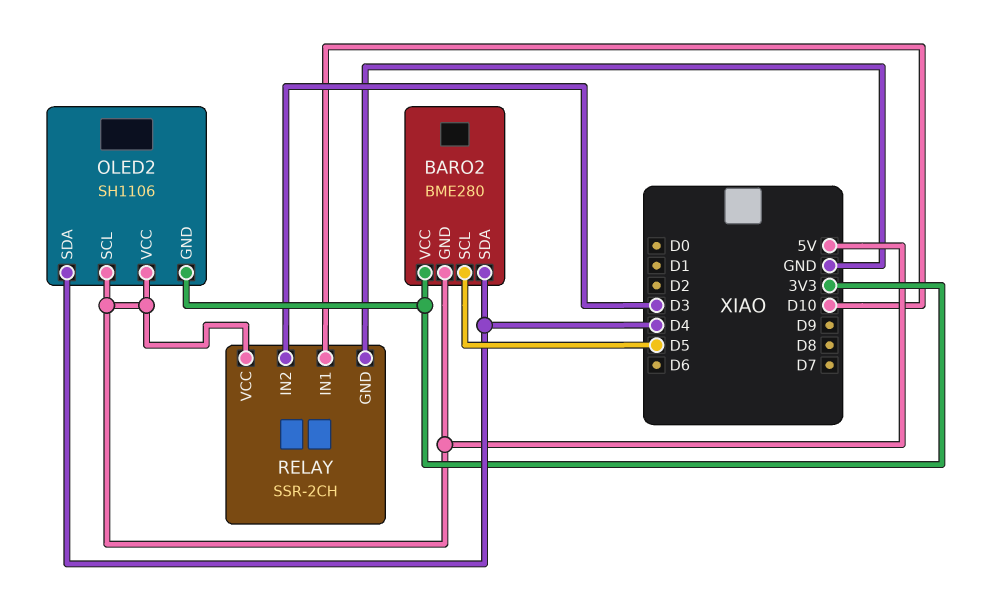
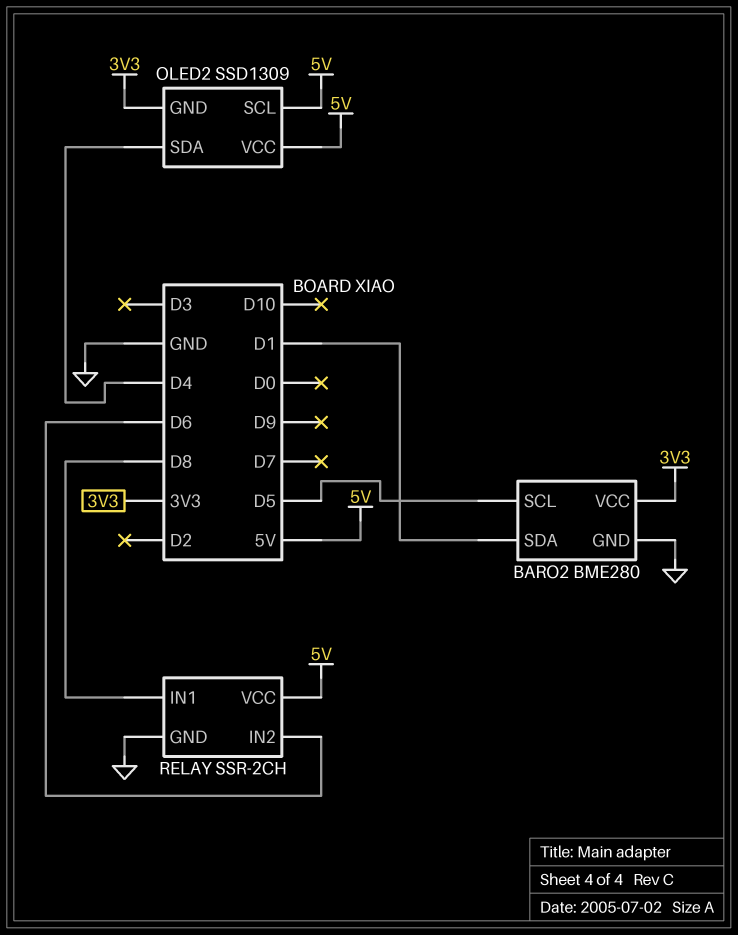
BARO2 pin GND: 5V -> GND
BARO2 pin SDA: D4 -> D1
OLED2: SH1106 -> SSD1309
RELAY pin IN1: D10 -> D8
RELAY pin IN2: D3 -> D6

